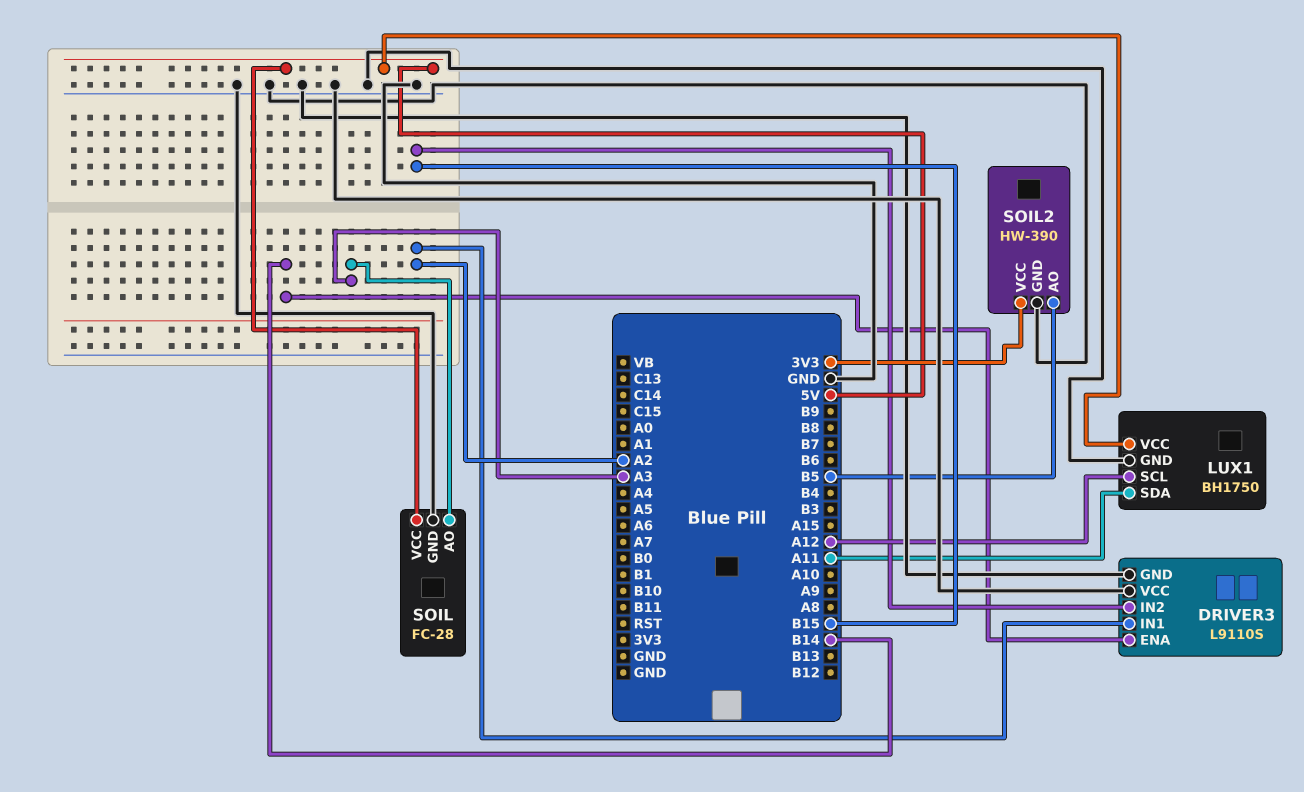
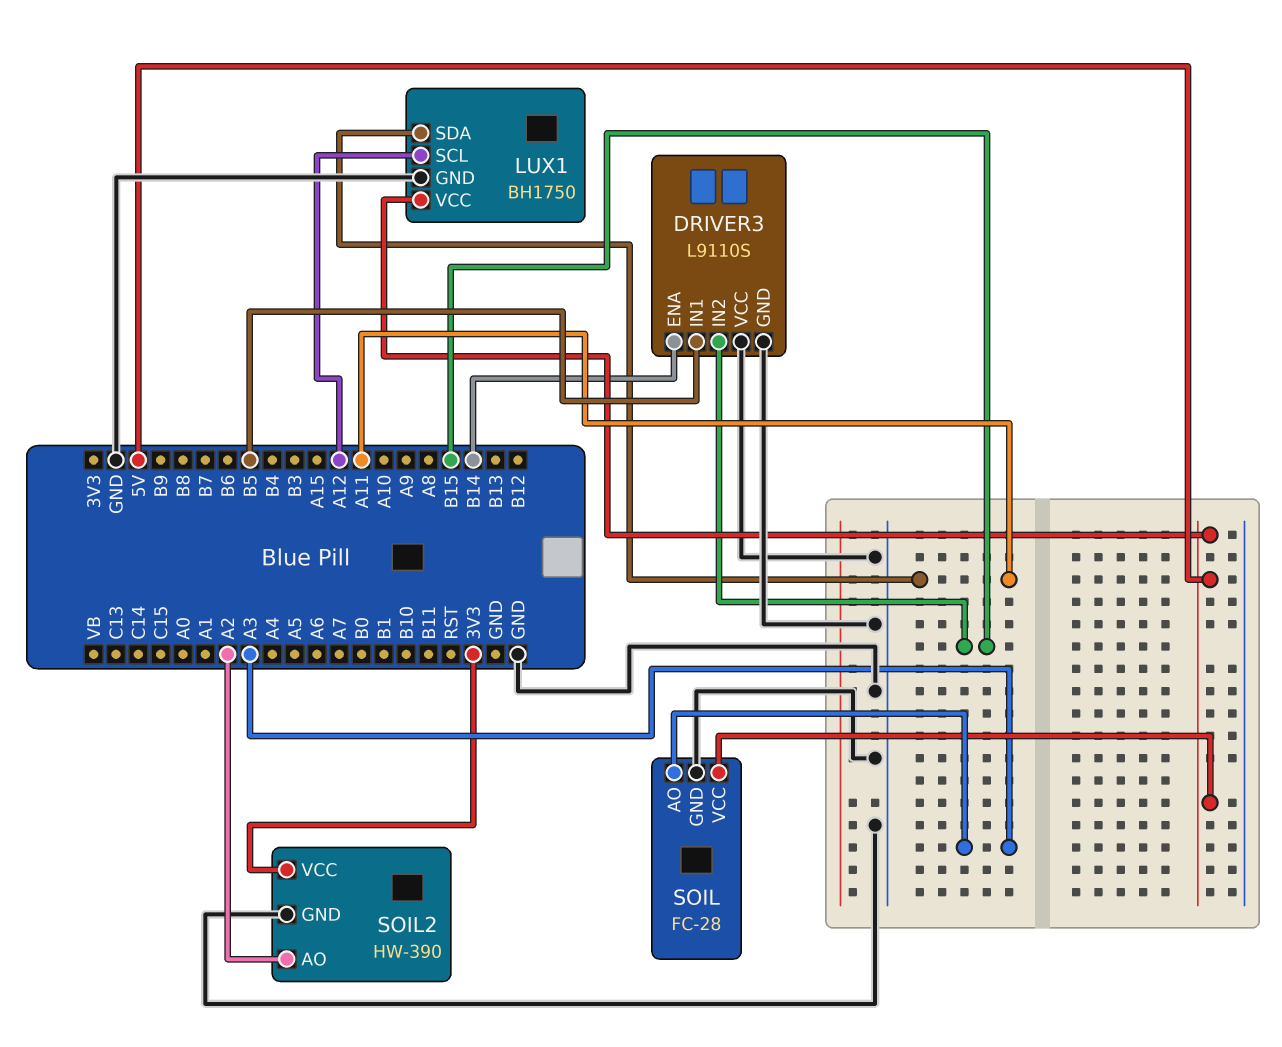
DRIVER3 pin IN1: A2 -> B5
SOIL2 pin AO: B5 -> A2

